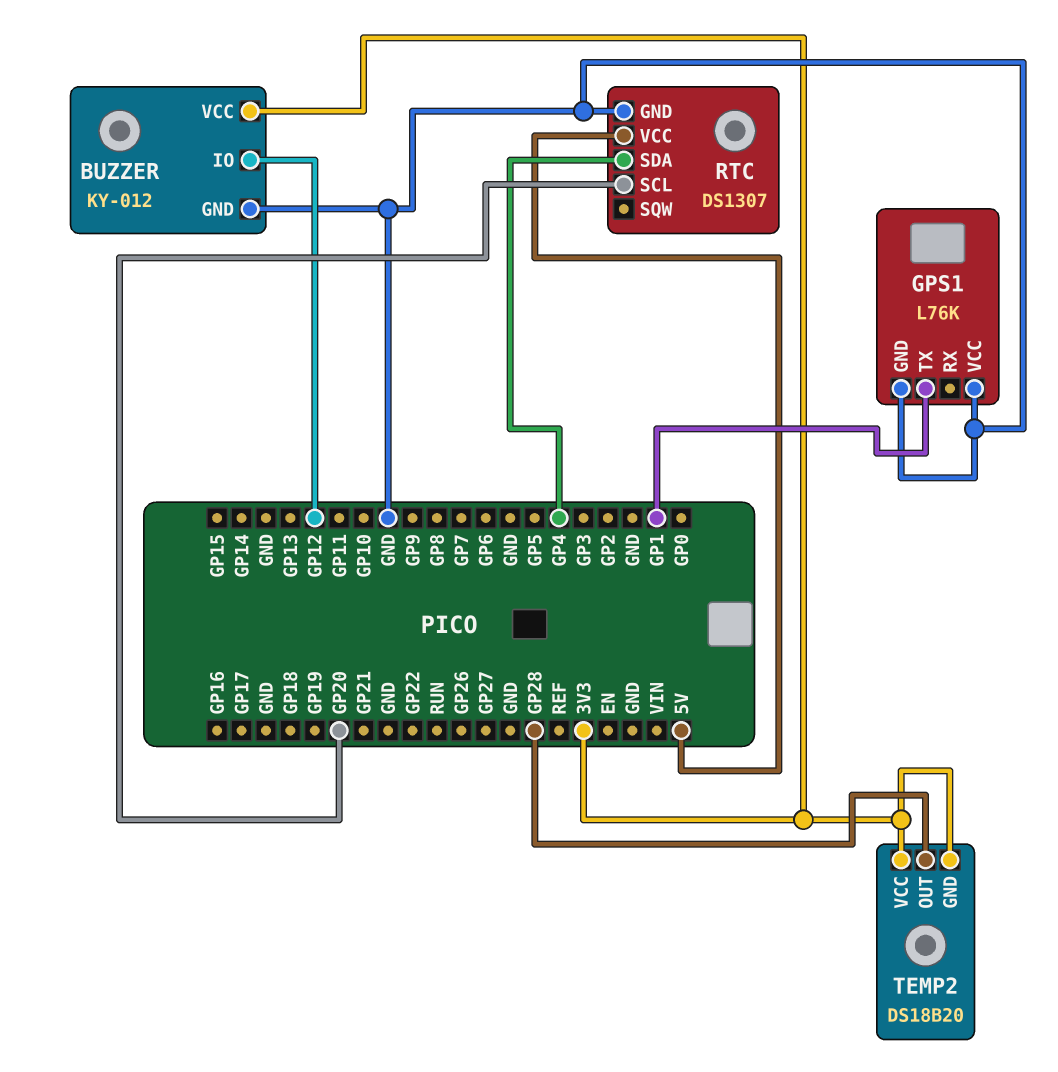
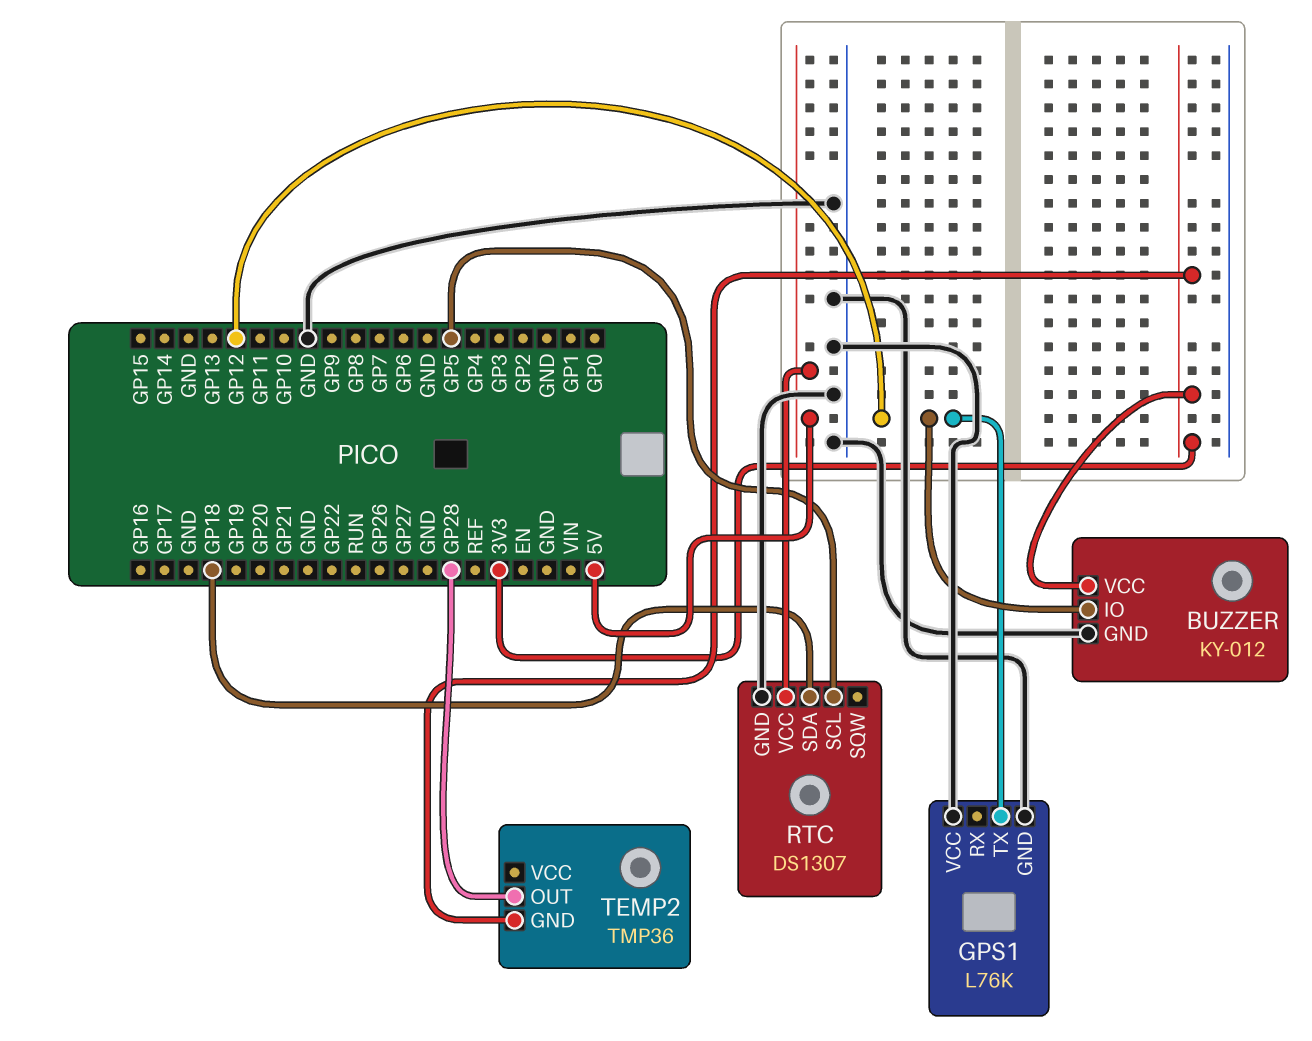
GPS1 pin TX: GP1 -> GP12
RTC pin SCL: GP20 -> GP5
RTC pin SDA: GP4 -> GP18
TEMP2: DS18B20 -> TMP36
TEMP2 pin VCC: 3V3 -> none

